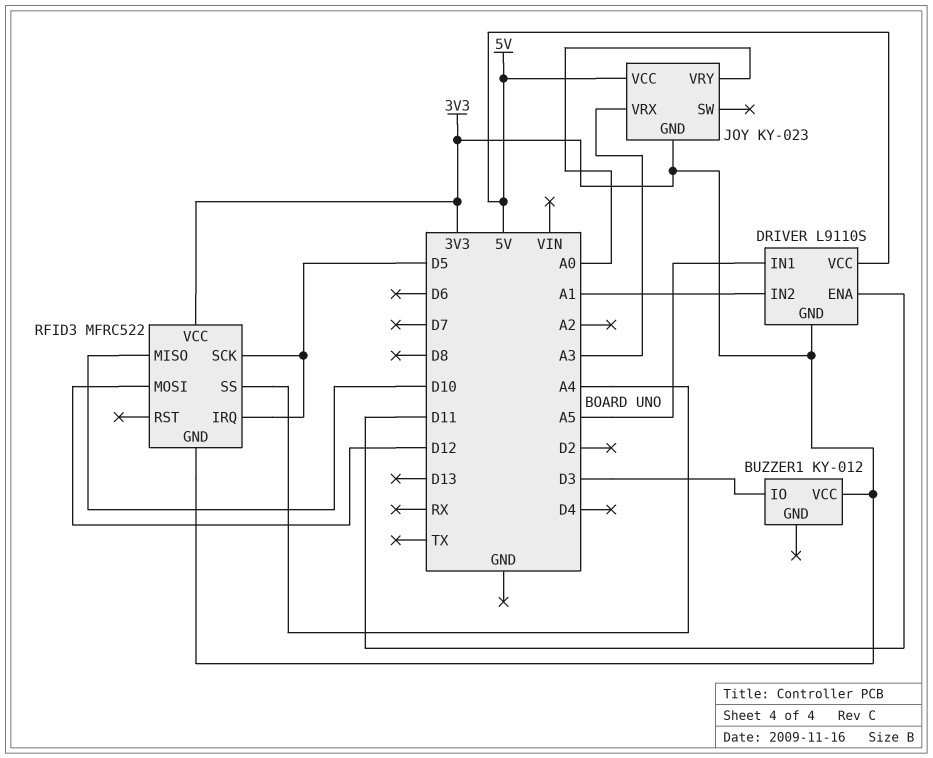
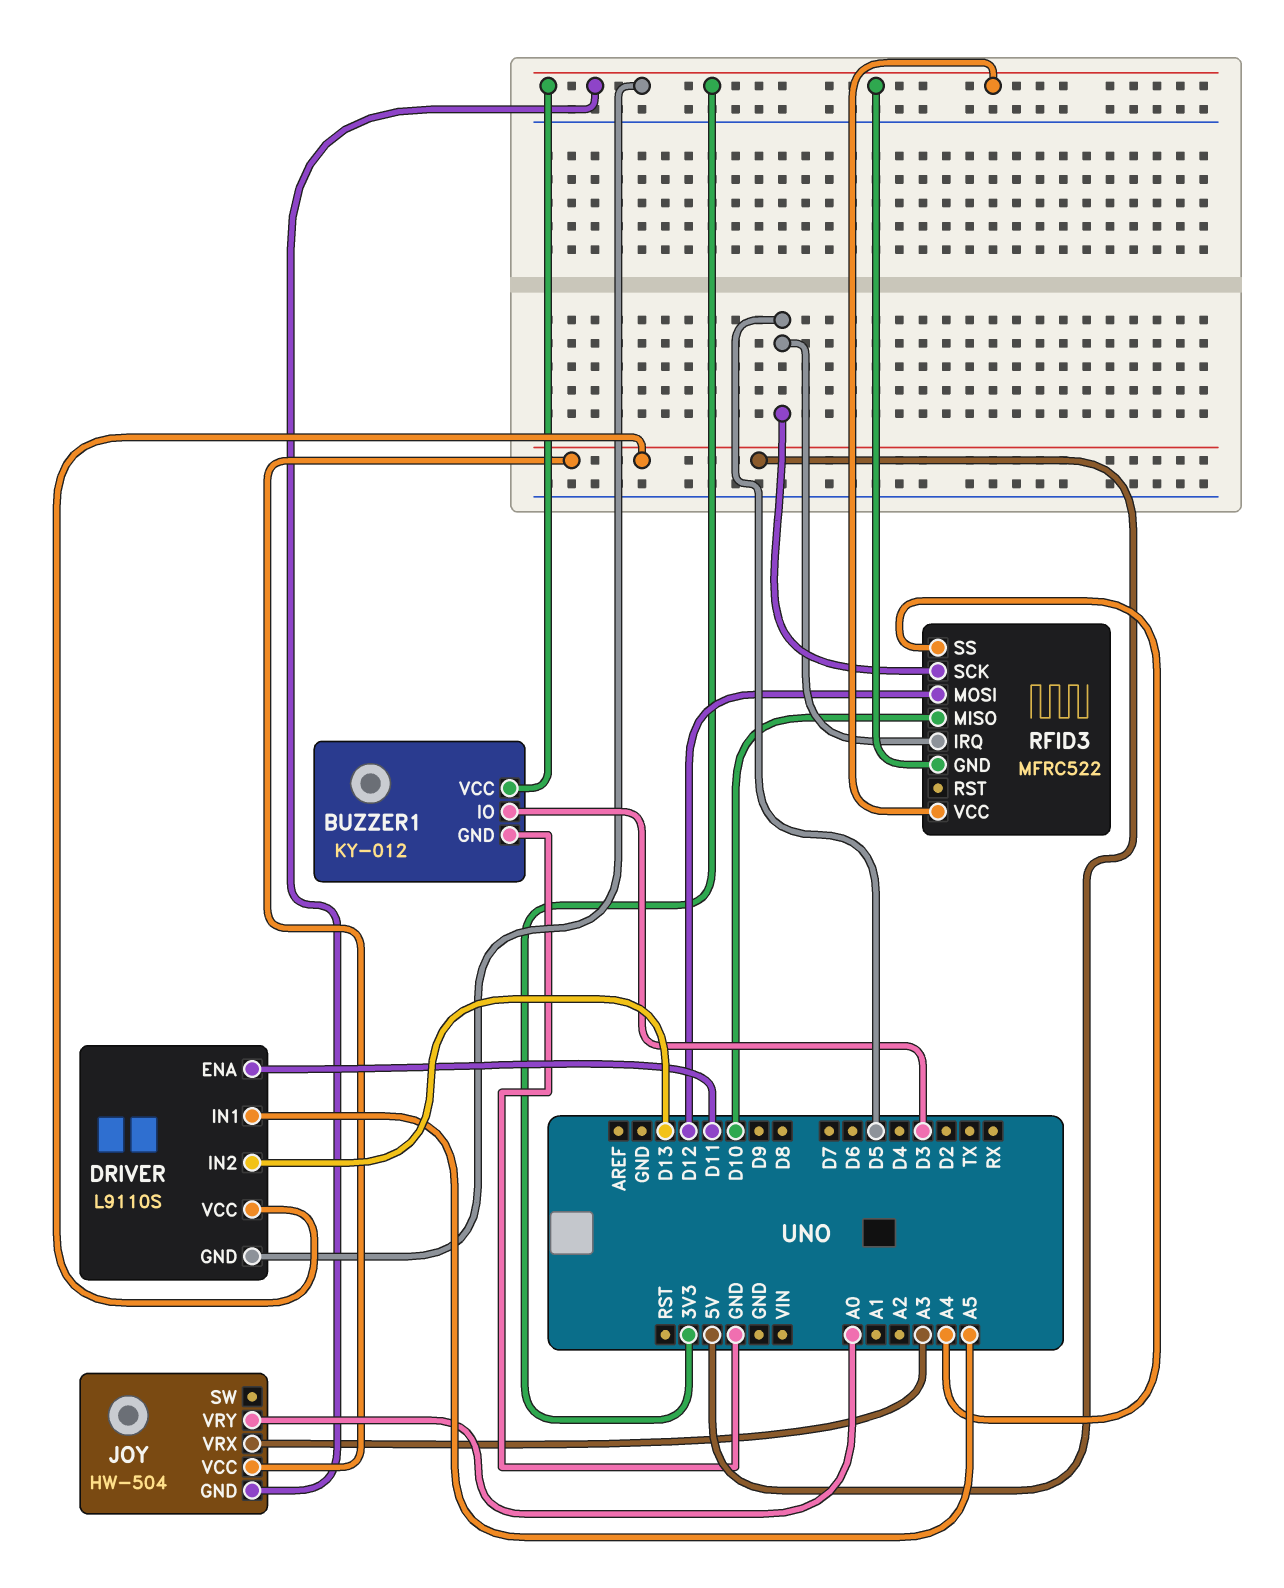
BUZZER1 pin GND: none -> GND
DRIVER pin IN2: A1 -> D13
JOY: KY-023 -> HW-504

